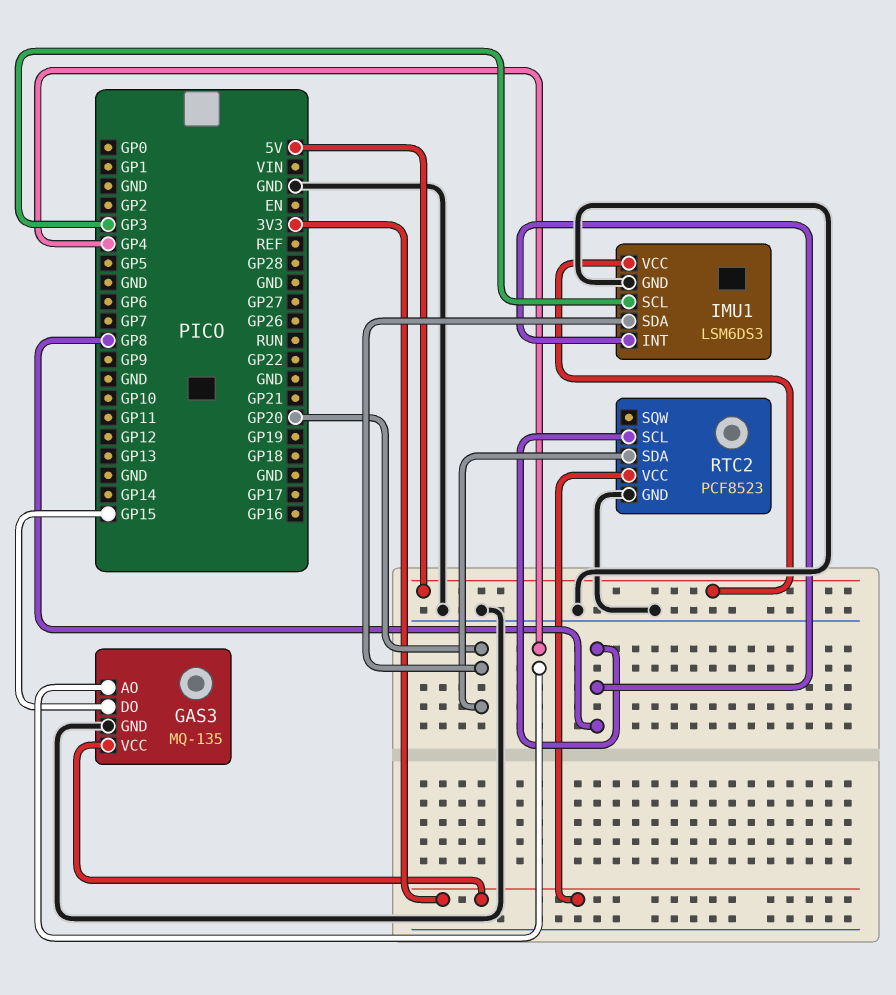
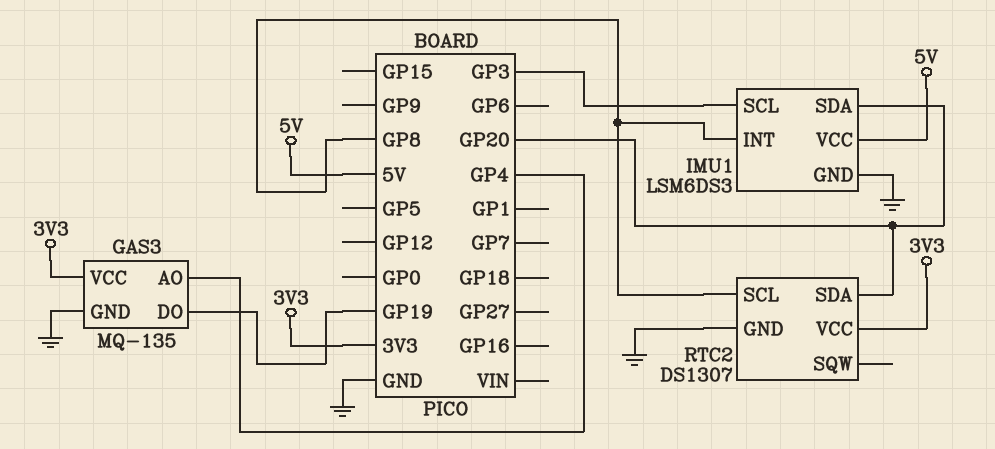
GAS3 pin DO: GP15 -> GP19
RTC2: PCF8523 -> DS1307

